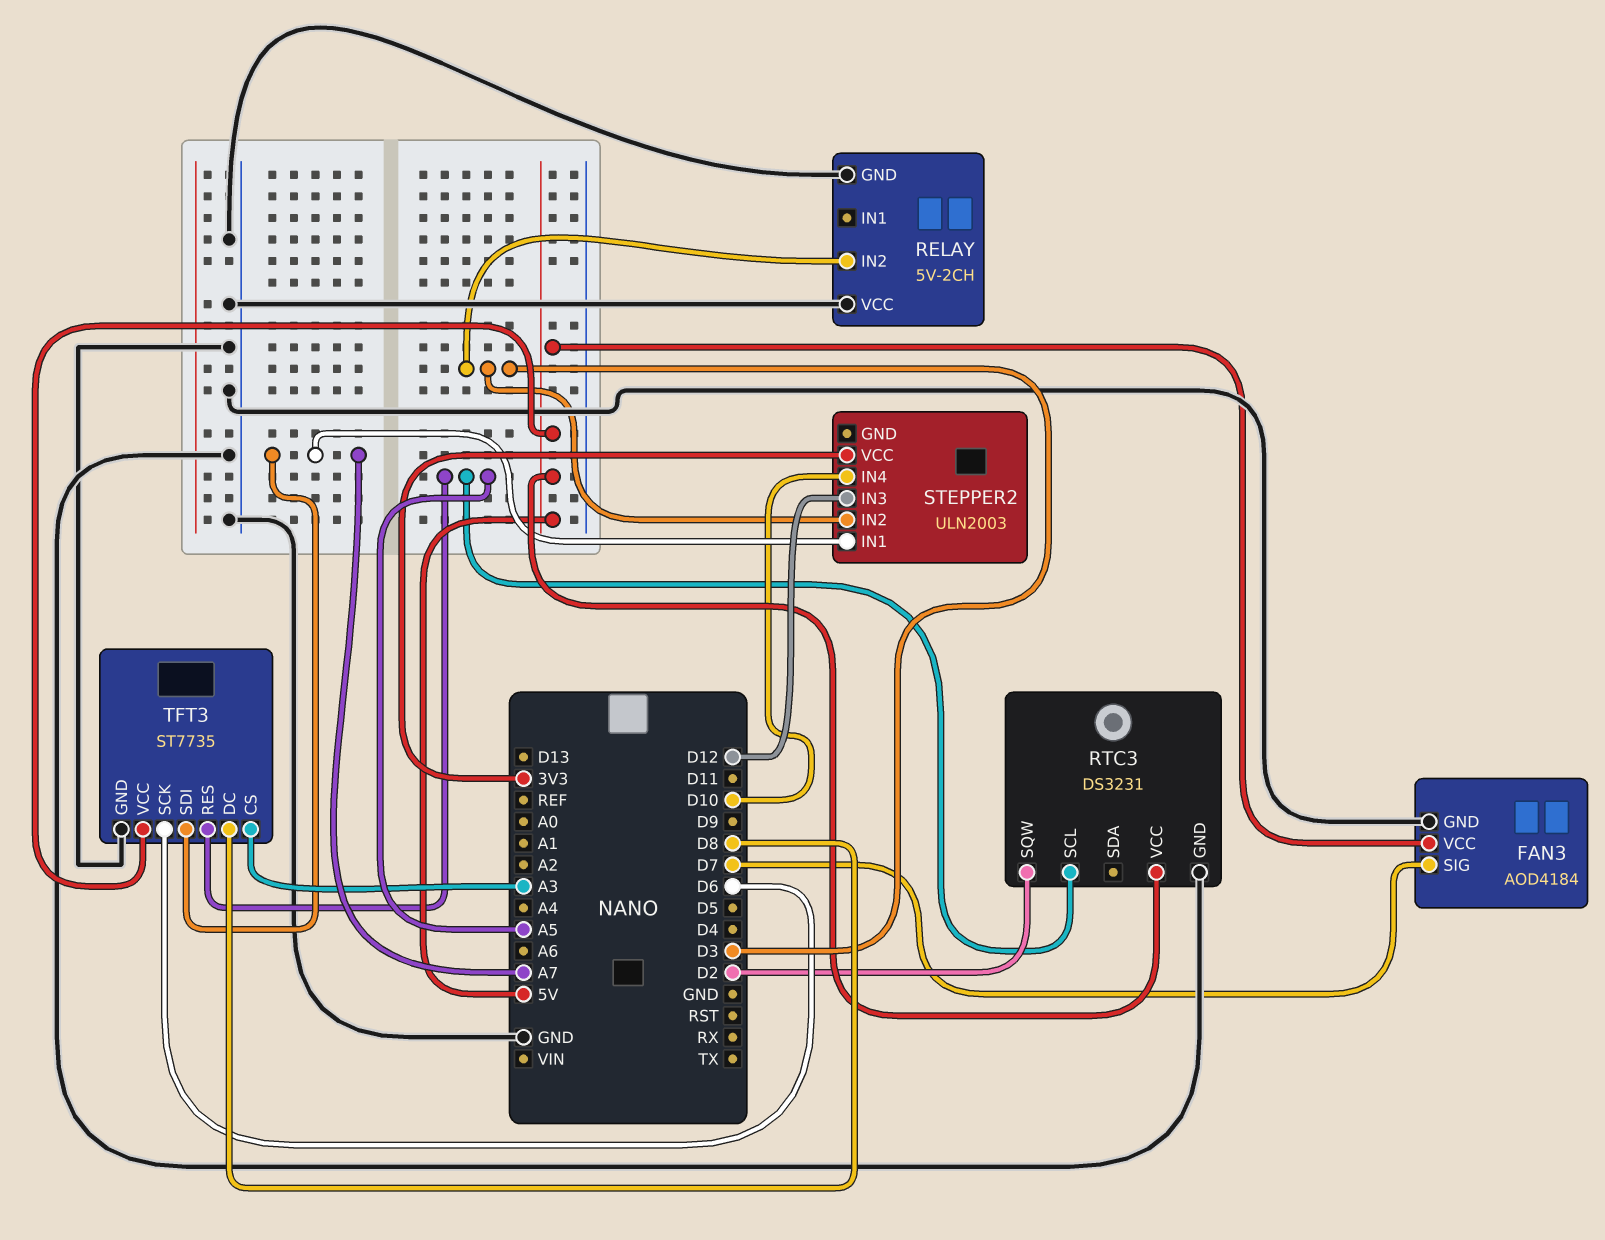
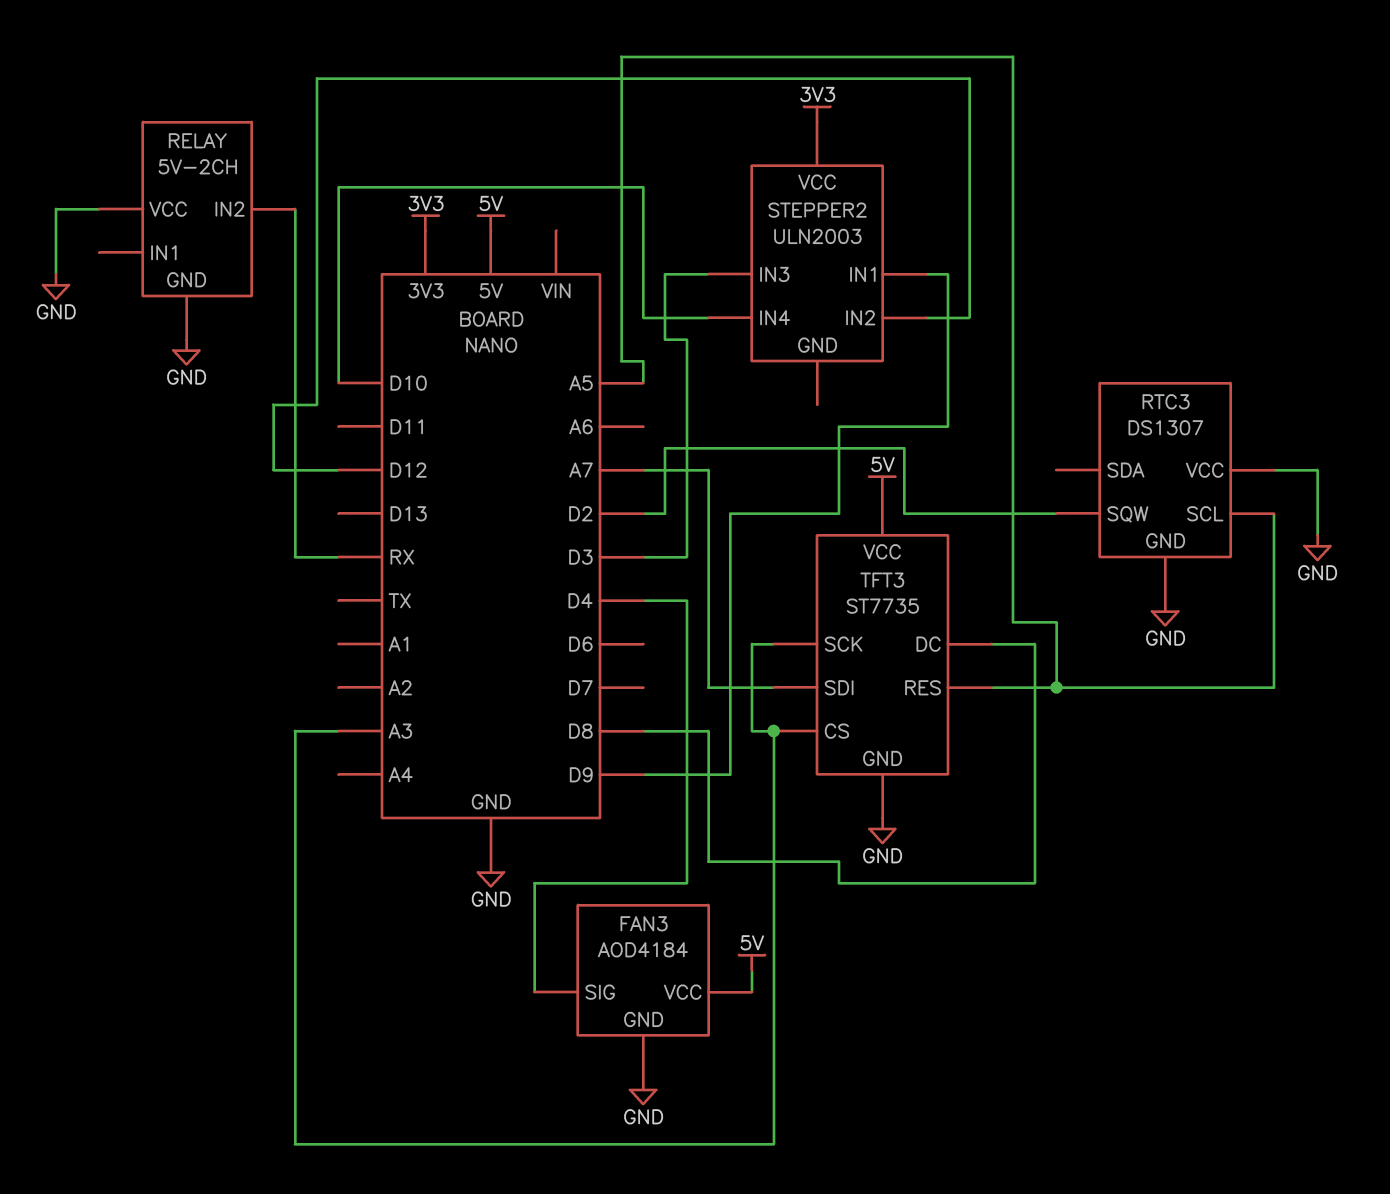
FAN3 pin SIG: D7 -> D4
RELAY pin IN2: D3 -> RX
RTC3: DS3231 -> DS1307
RTC3 pin VCC: 5V -> GND
STEPPER2 pin IN1: A7 -> D9
STEPPER2 pin IN2: D3 -> D12
STEPPER2 pin IN3: D12 -> D3
TFT3 pin SCK: D6 -> A3

